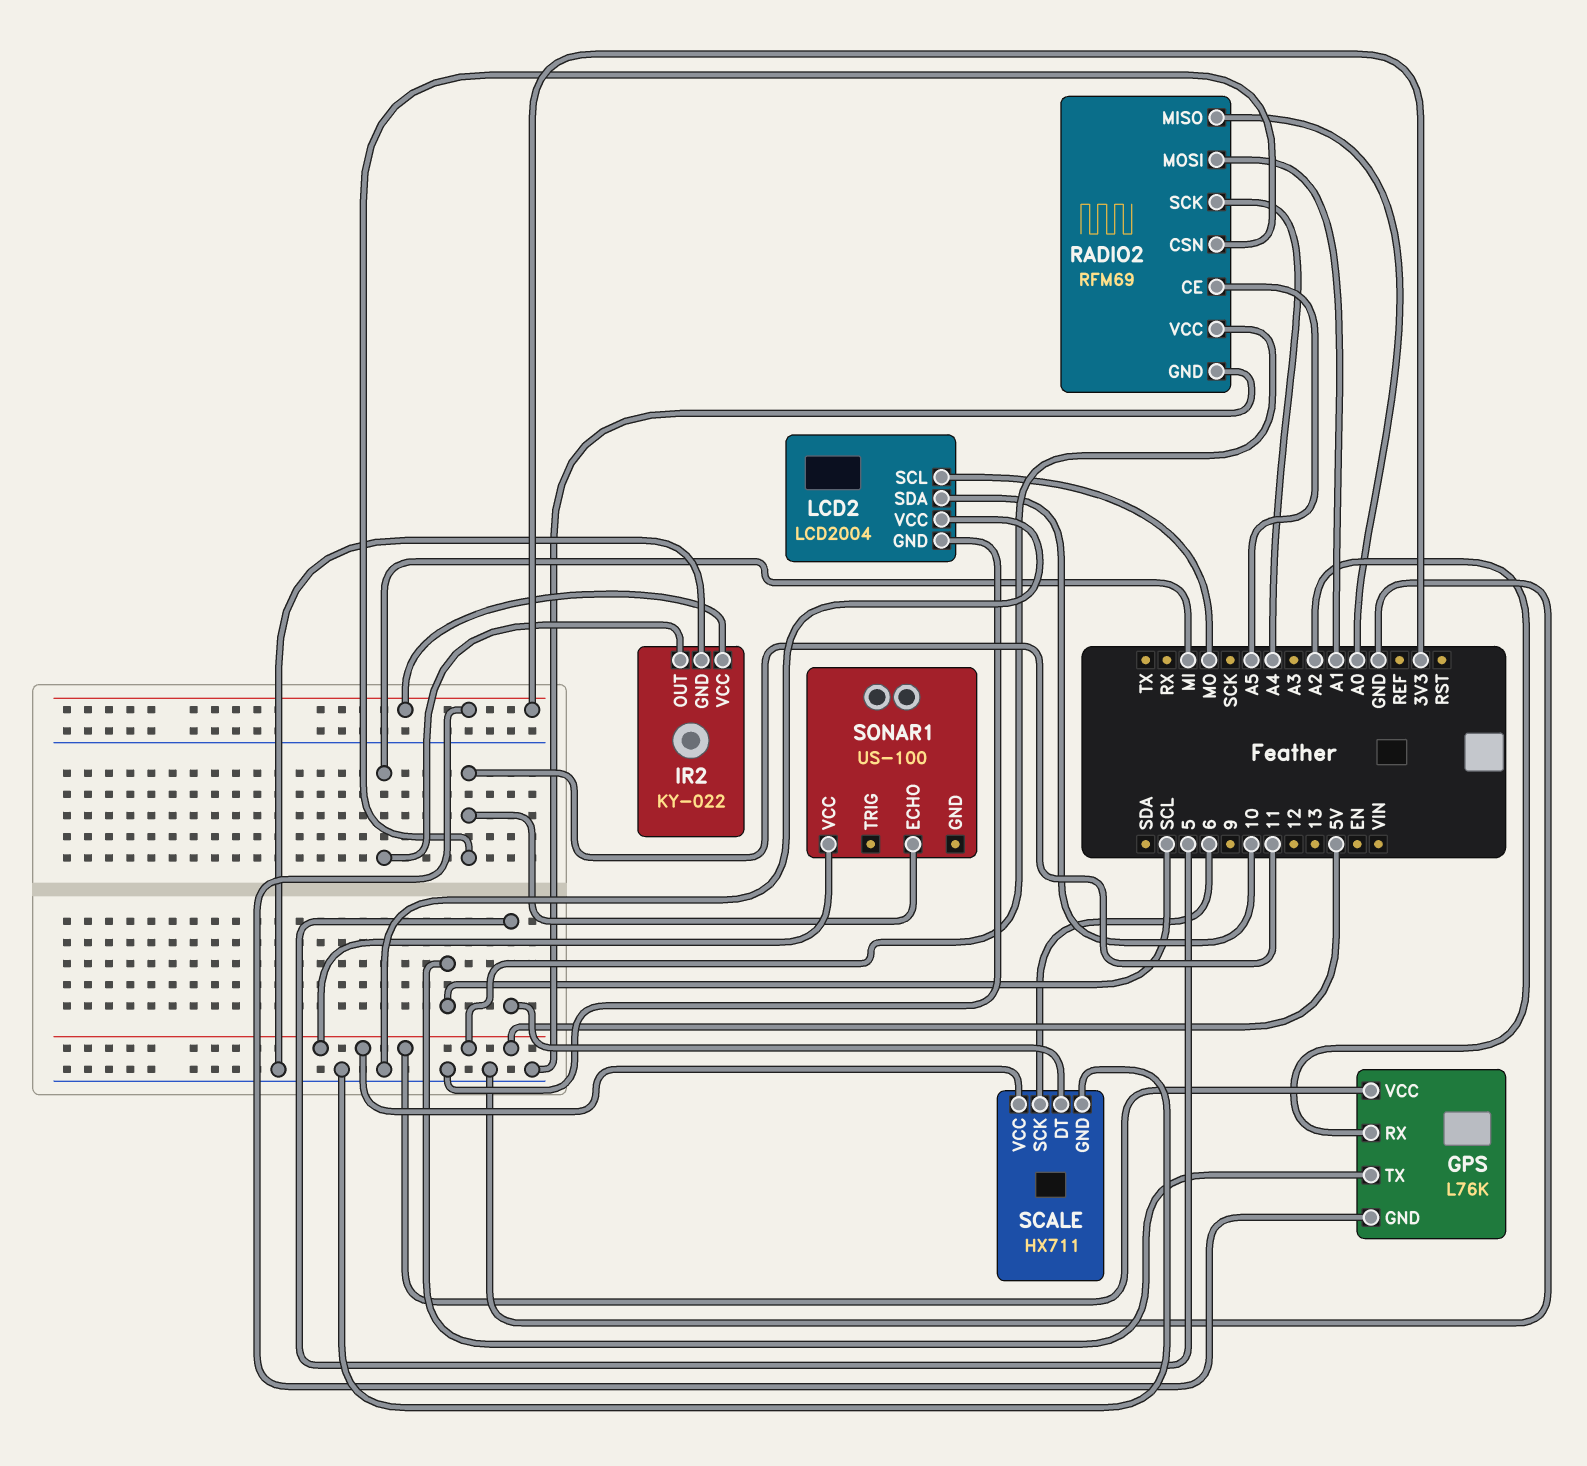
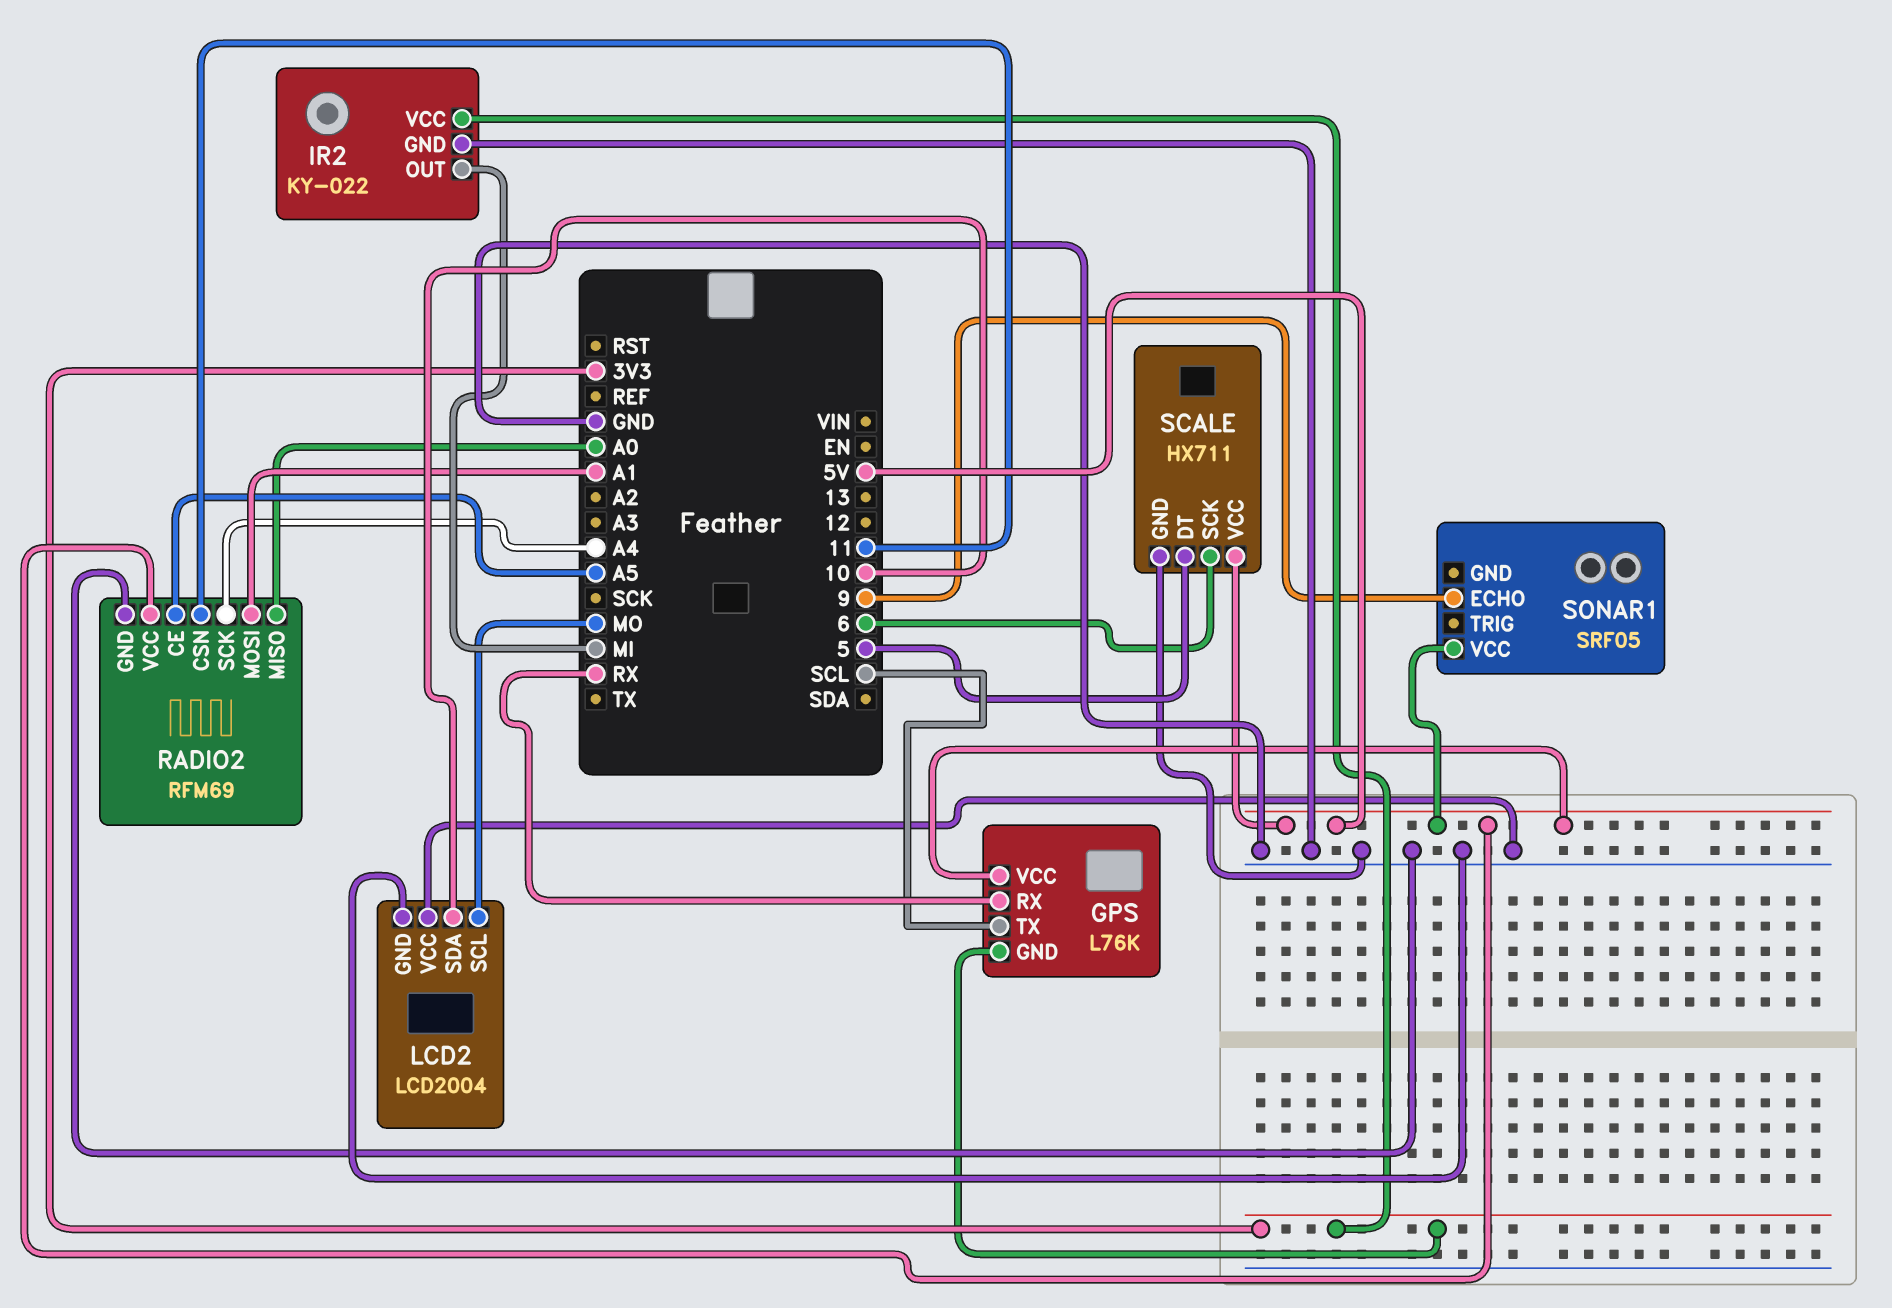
GPS pin RX: A2 -> RX
SONAR1: US-100 -> SRF05
SONAR1 pin ECHO: 11 -> 9

